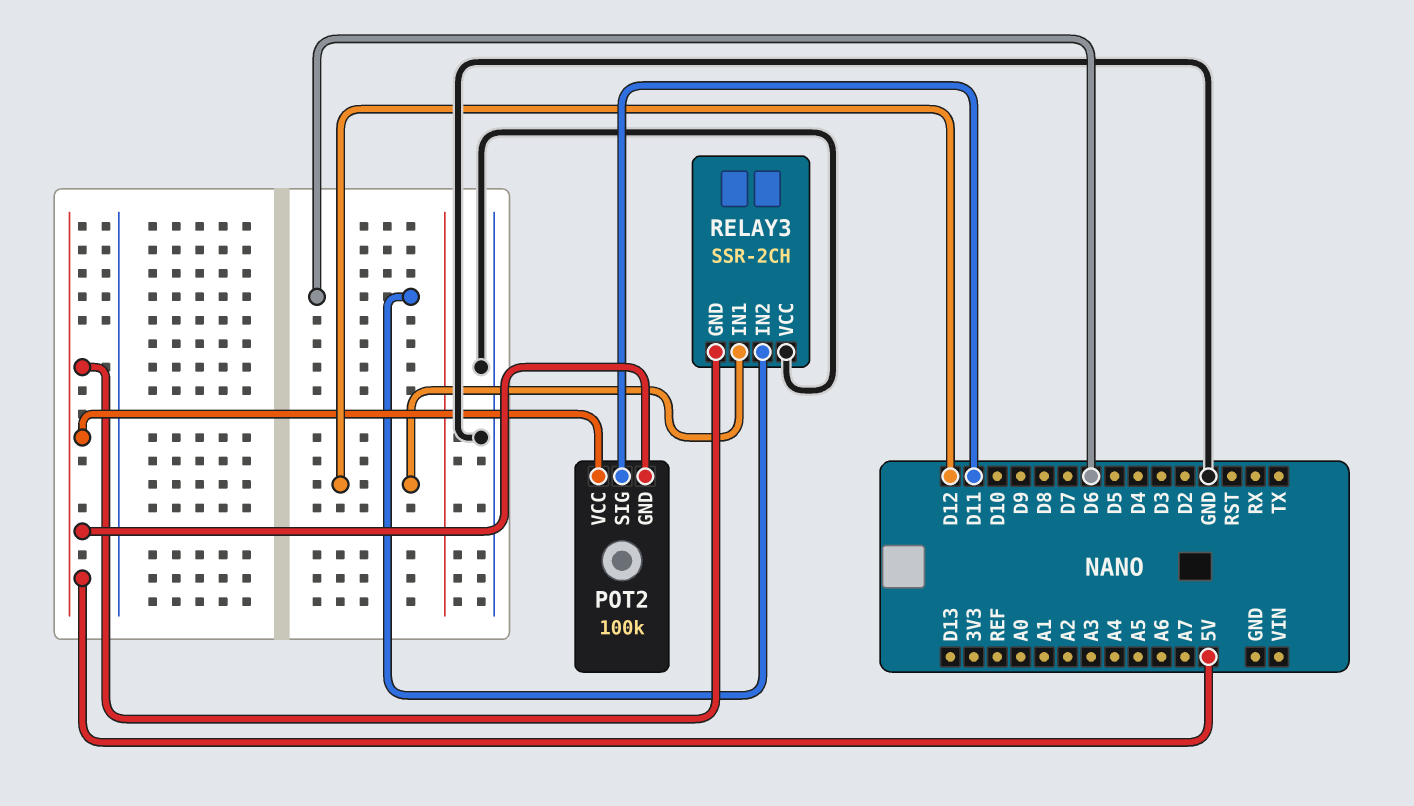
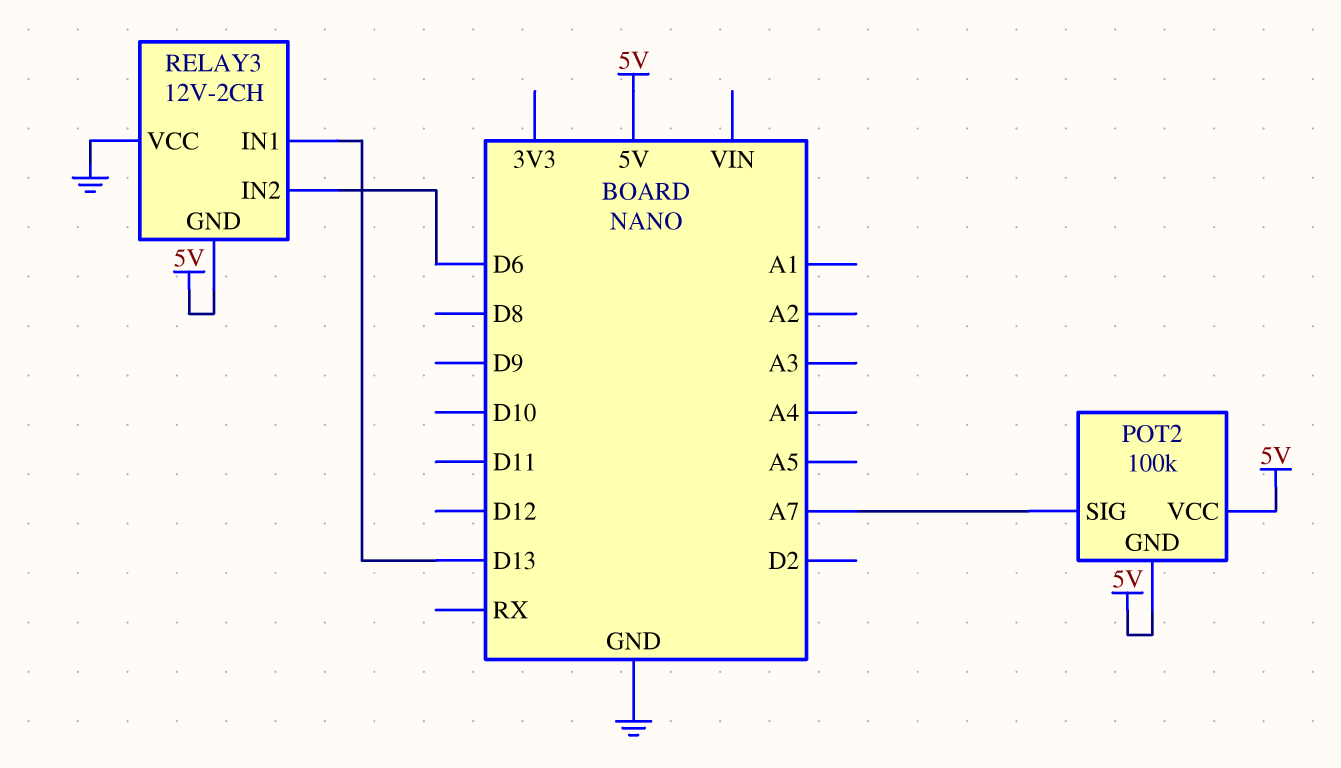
POT2 pin SIG: D11 -> A7
RELAY3: SSR-2CH -> 12V-2CH
RELAY3 pin IN1: D12 -> D13

